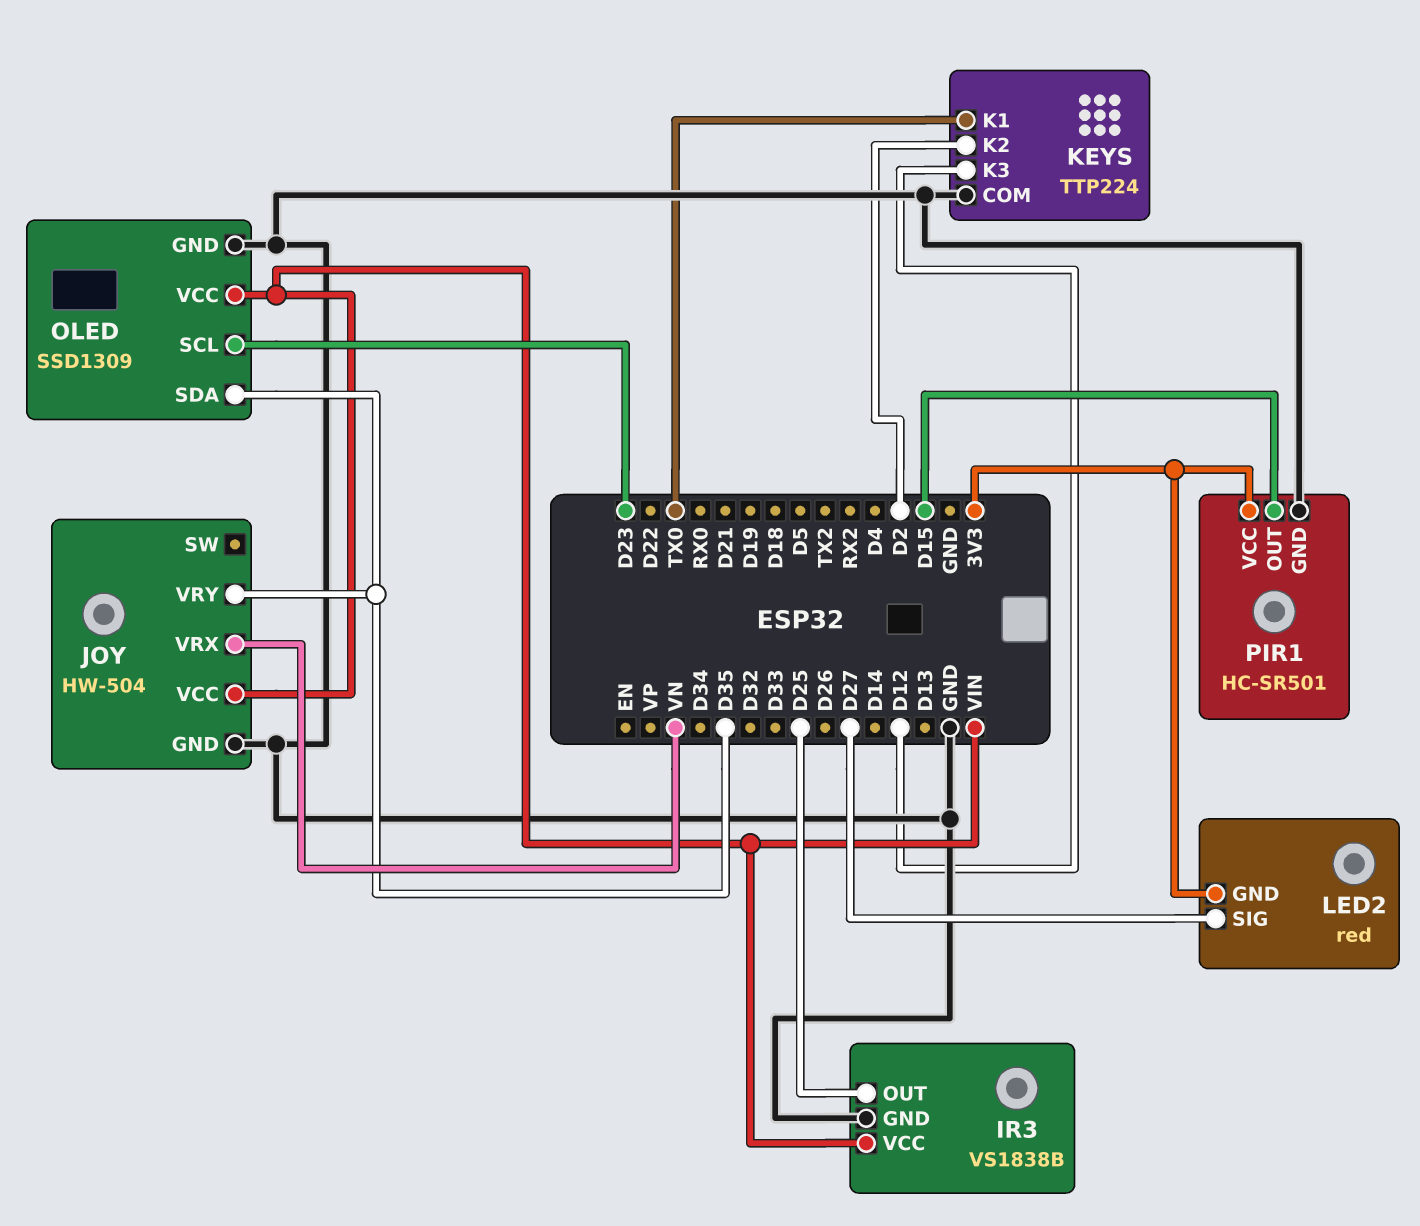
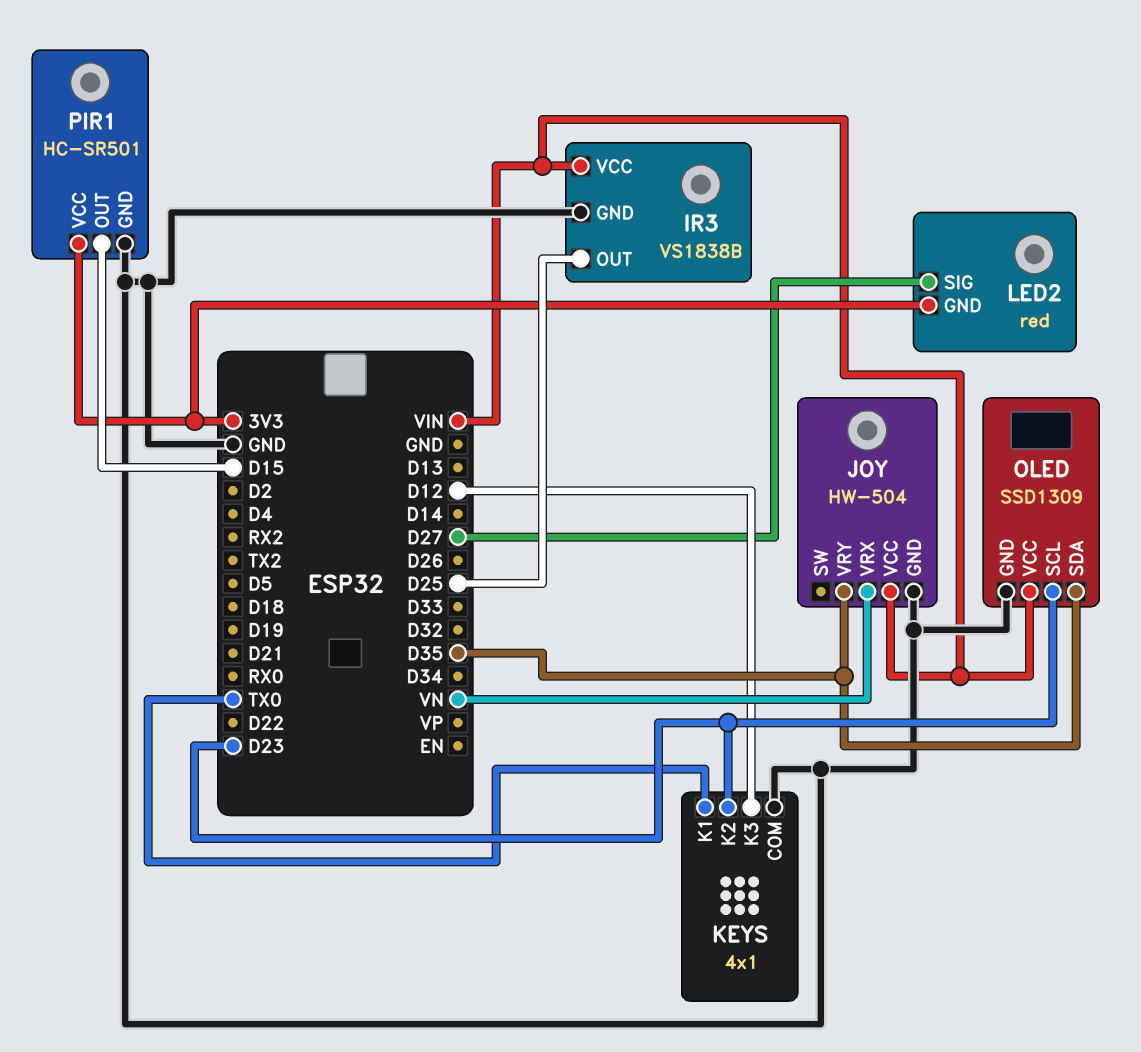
KEYS: TTP224 -> 4x1
KEYS pin K2: D2 -> D23

